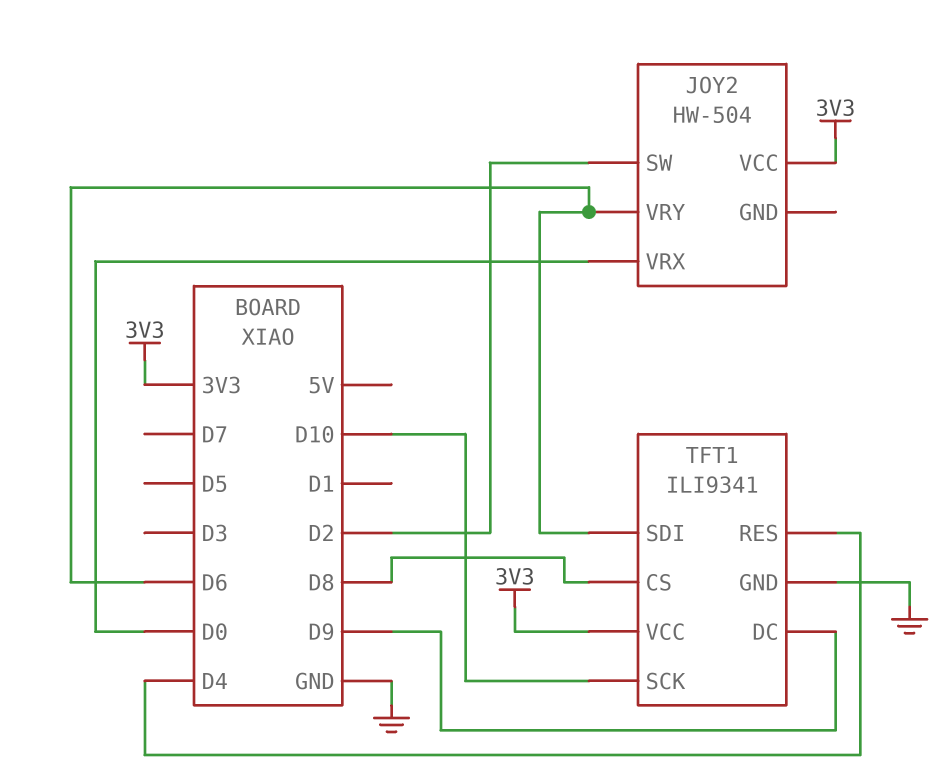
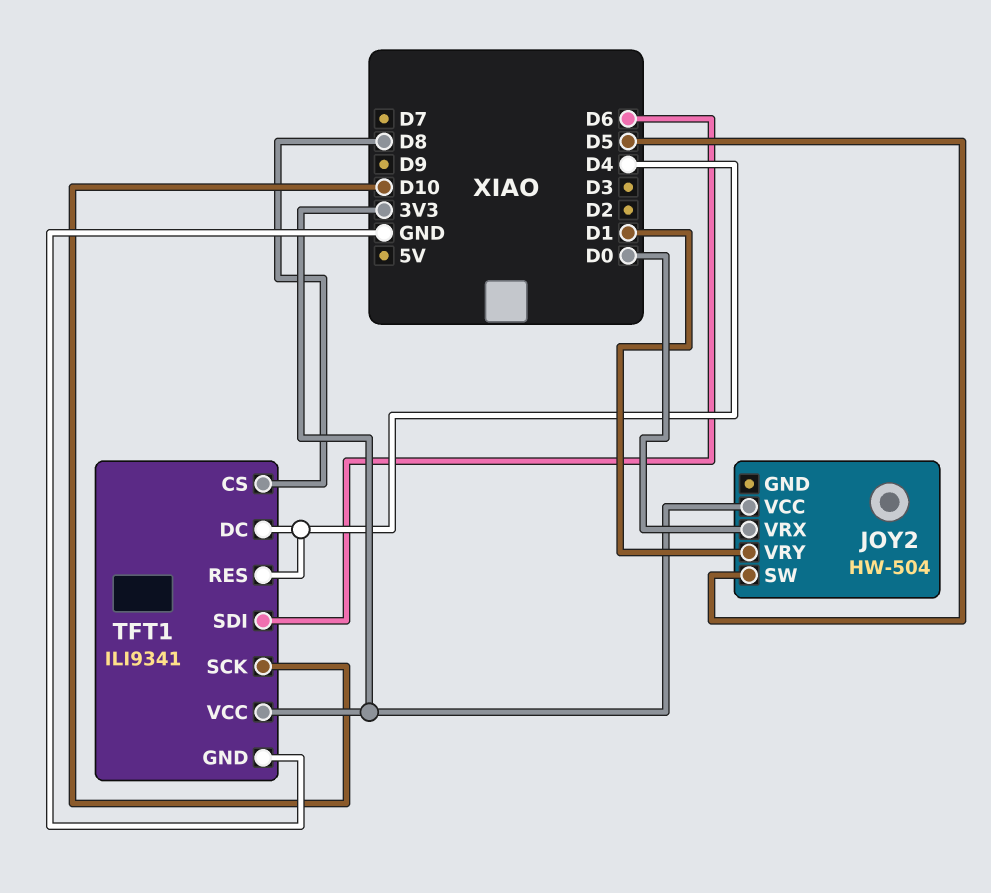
JOY2 pin SW: D2 -> D5
JOY2 pin VRY: D6 -> D1
TFT1 pin DC: D9 -> D4

